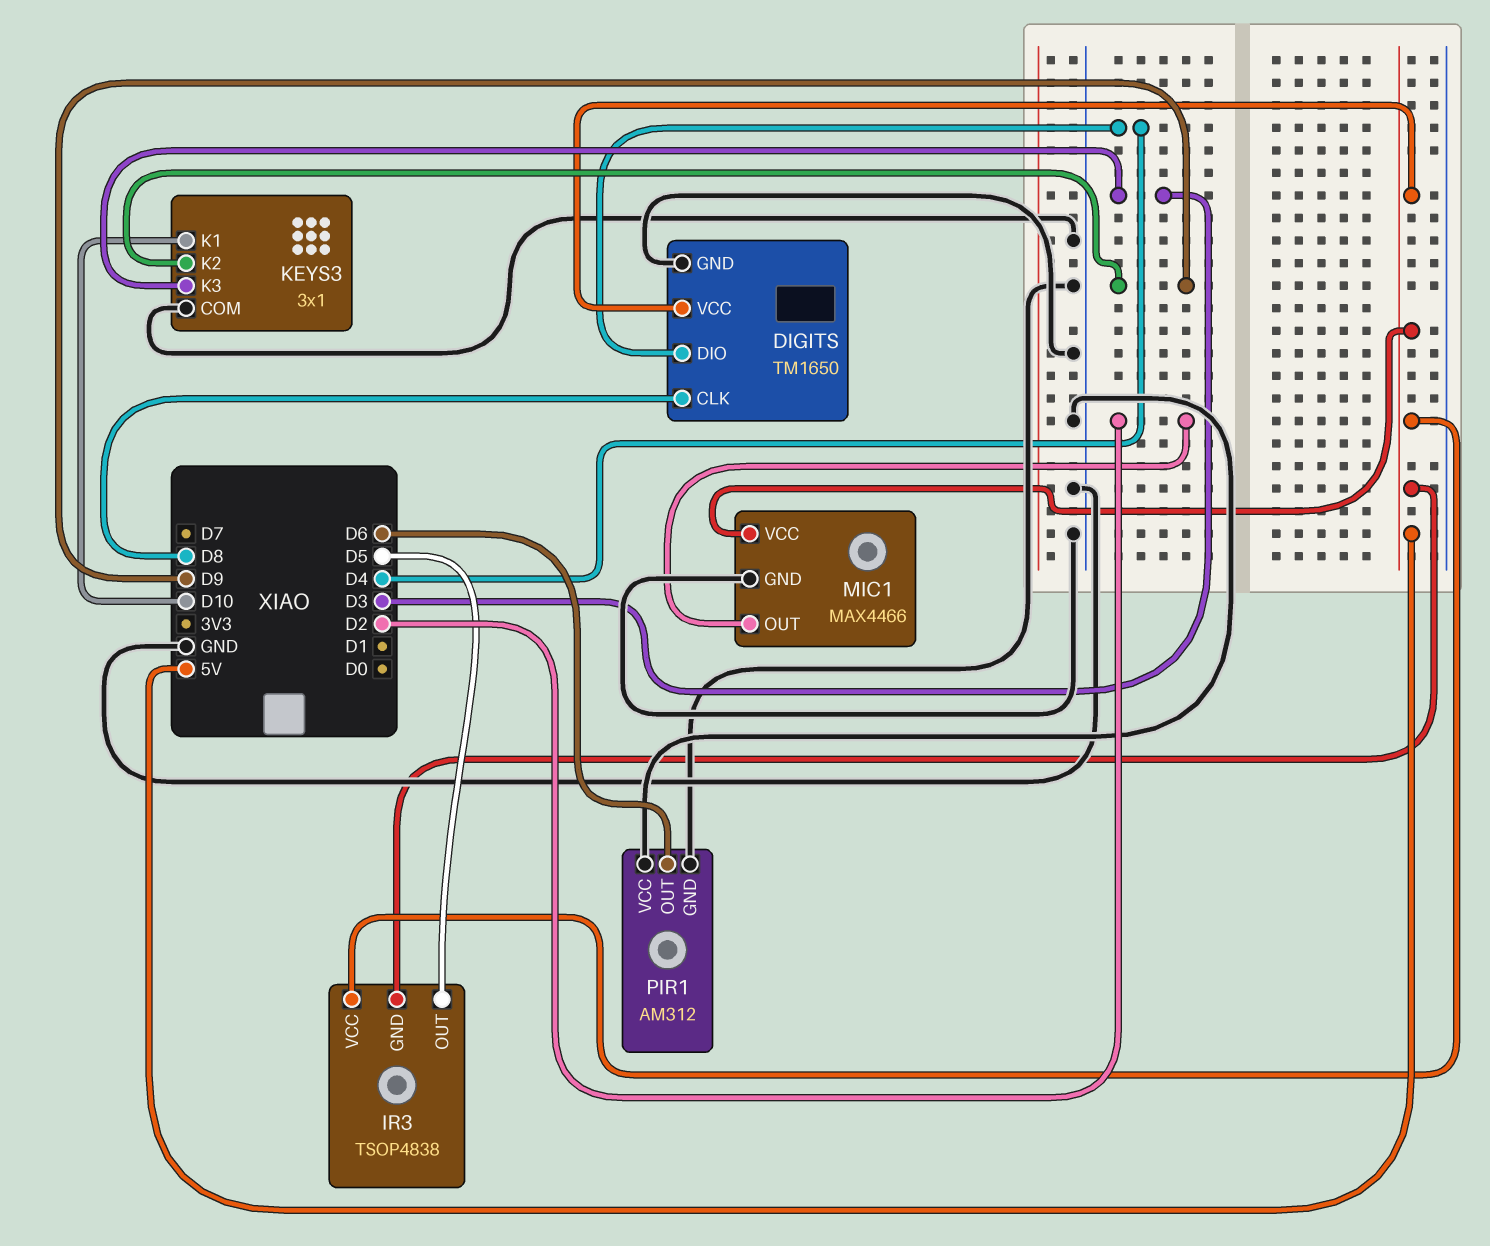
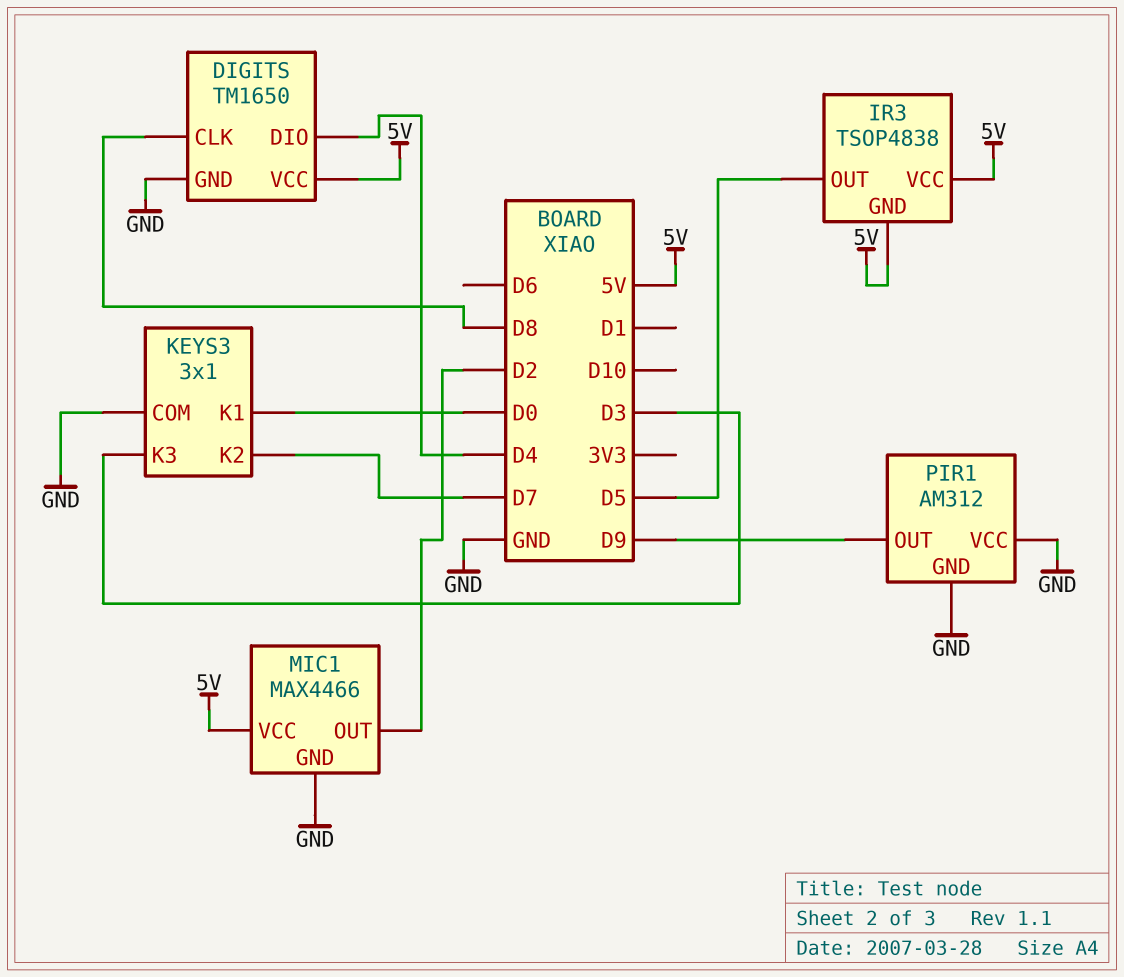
KEYS3 pin K1: D10 -> D0
KEYS3 pin K2: D9 -> D7
PIR1 pin OUT: D6 -> D9

